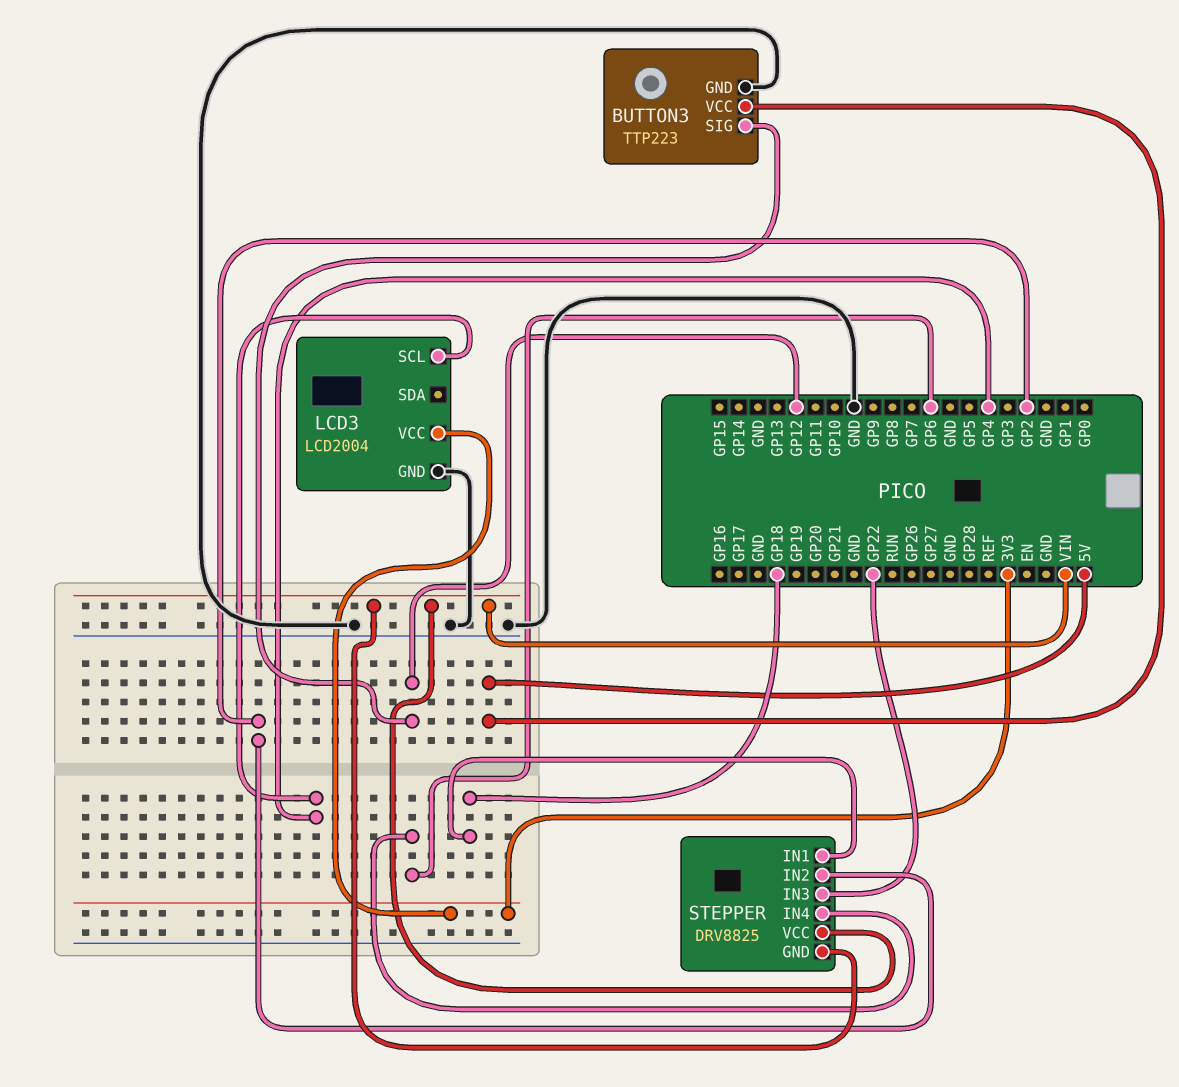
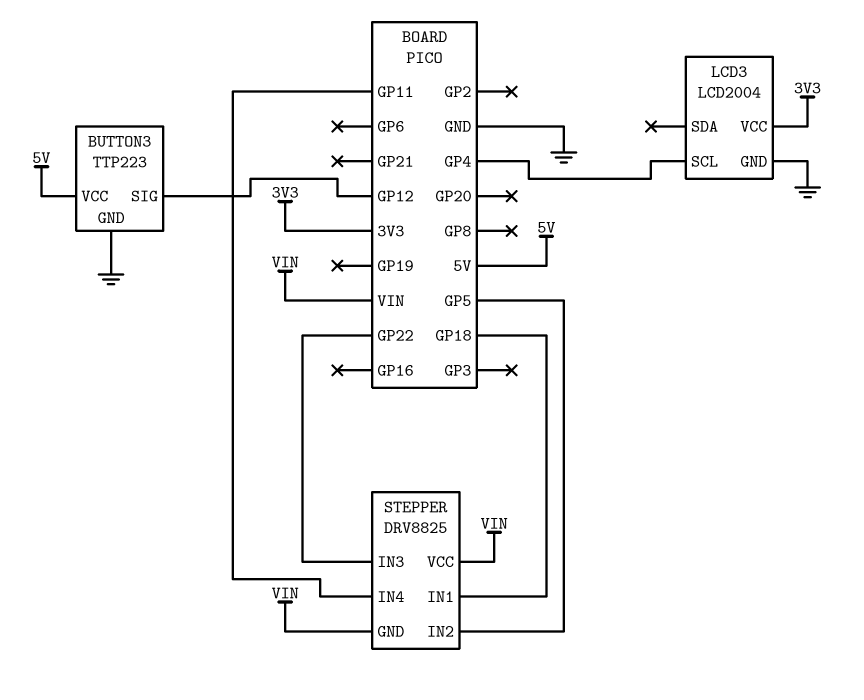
STEPPER pin IN2: GP2 -> GP5
STEPPER pin IN4: GP6 -> GP11

